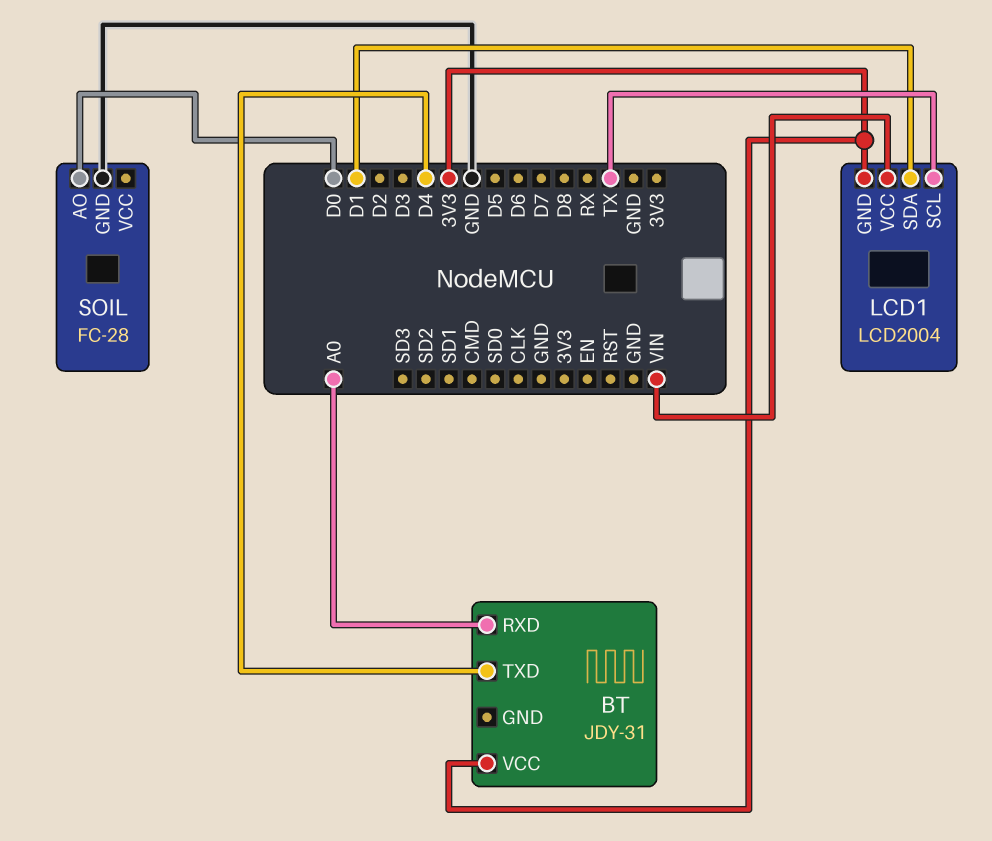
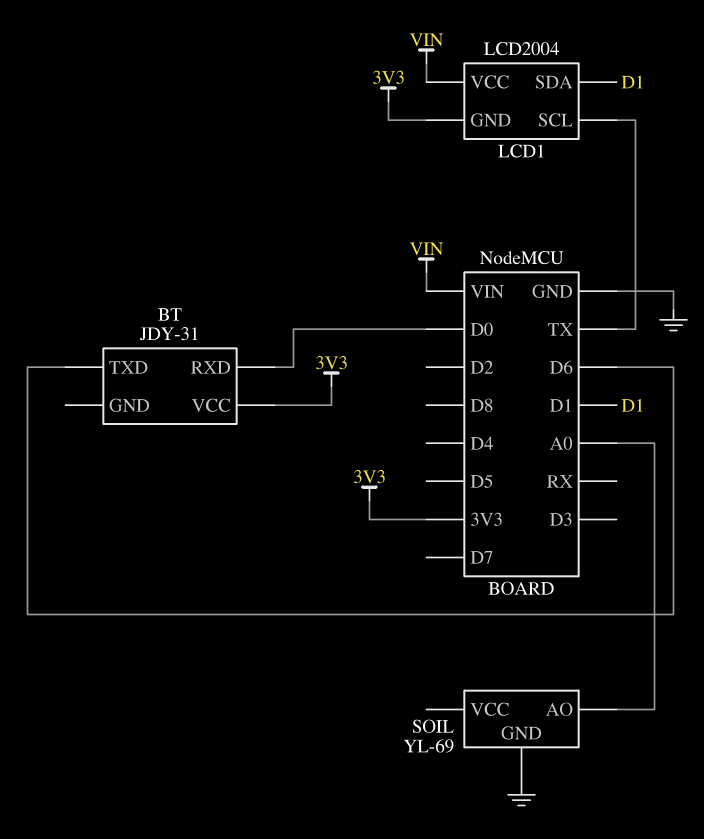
BT pin RXD: A0 -> D0
BT pin TXD: D4 -> D6
SOIL: FC-28 -> YL-69
SOIL pin AO: D0 -> A0

